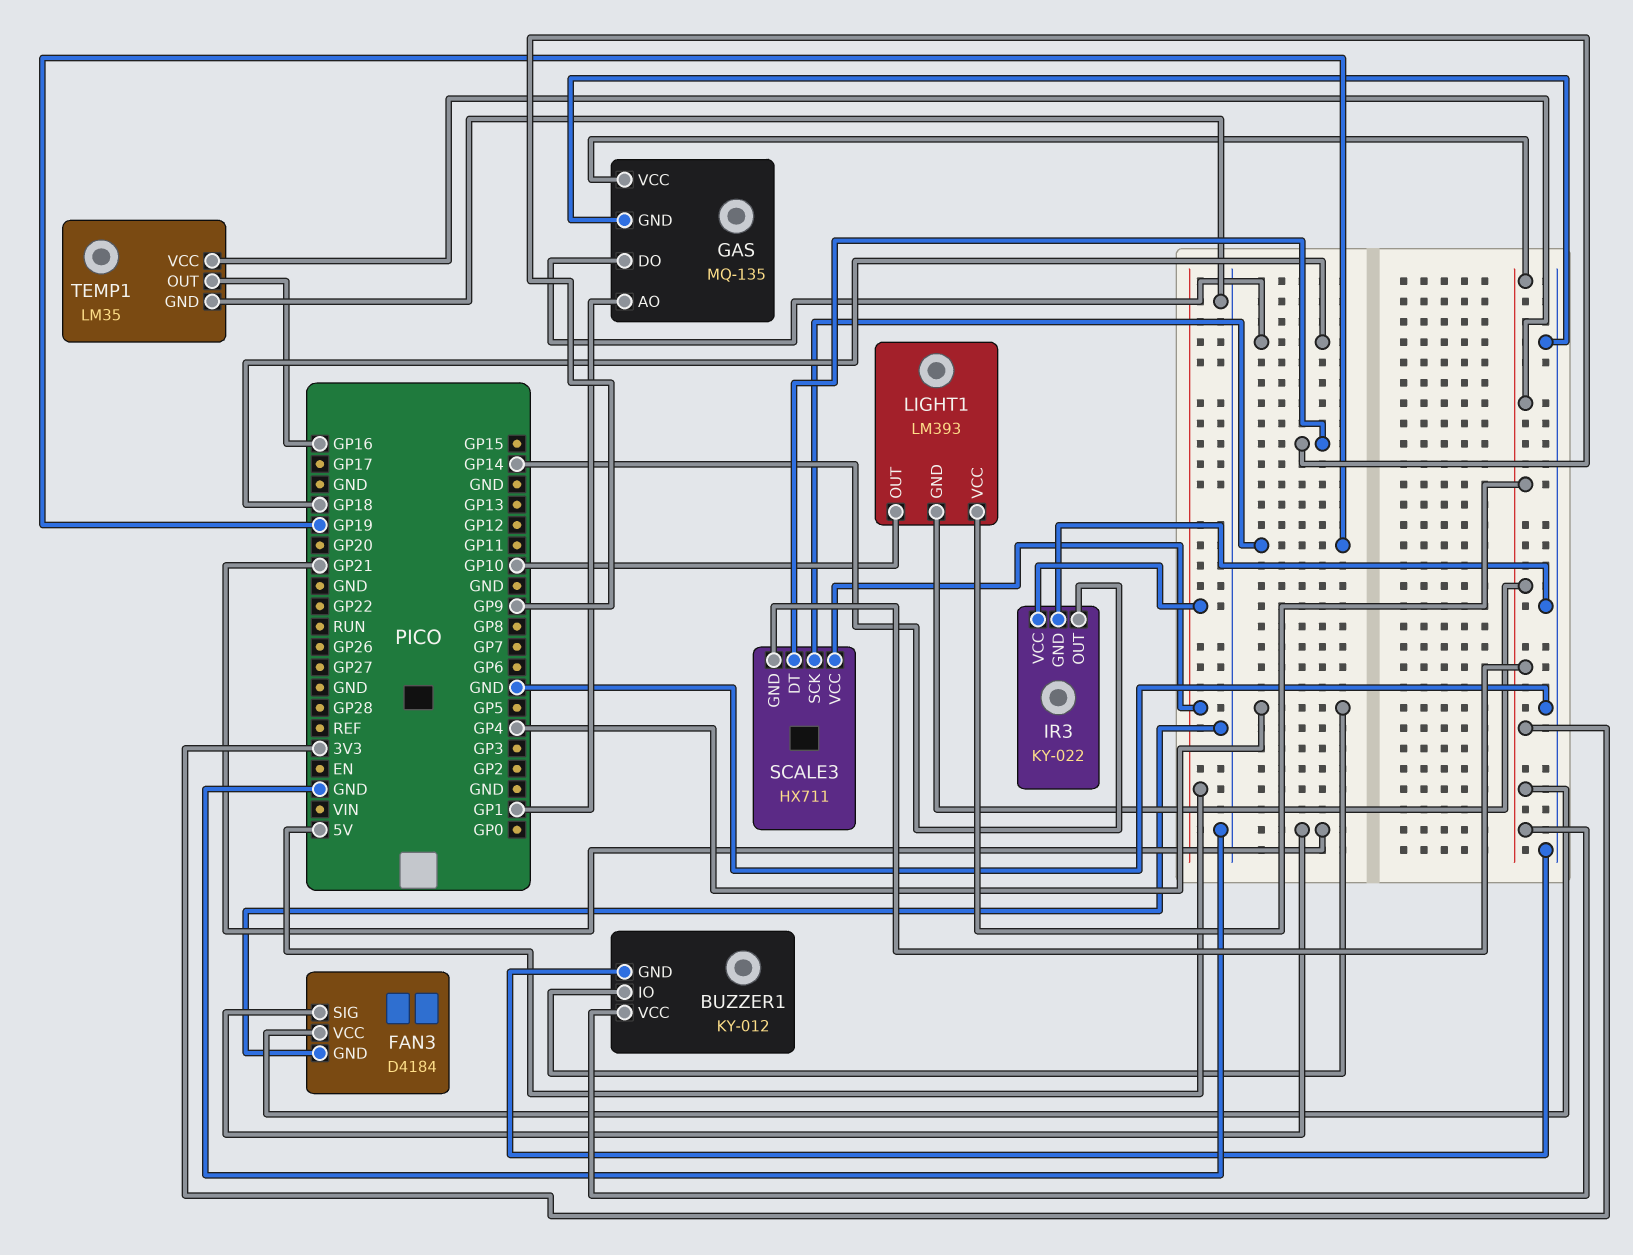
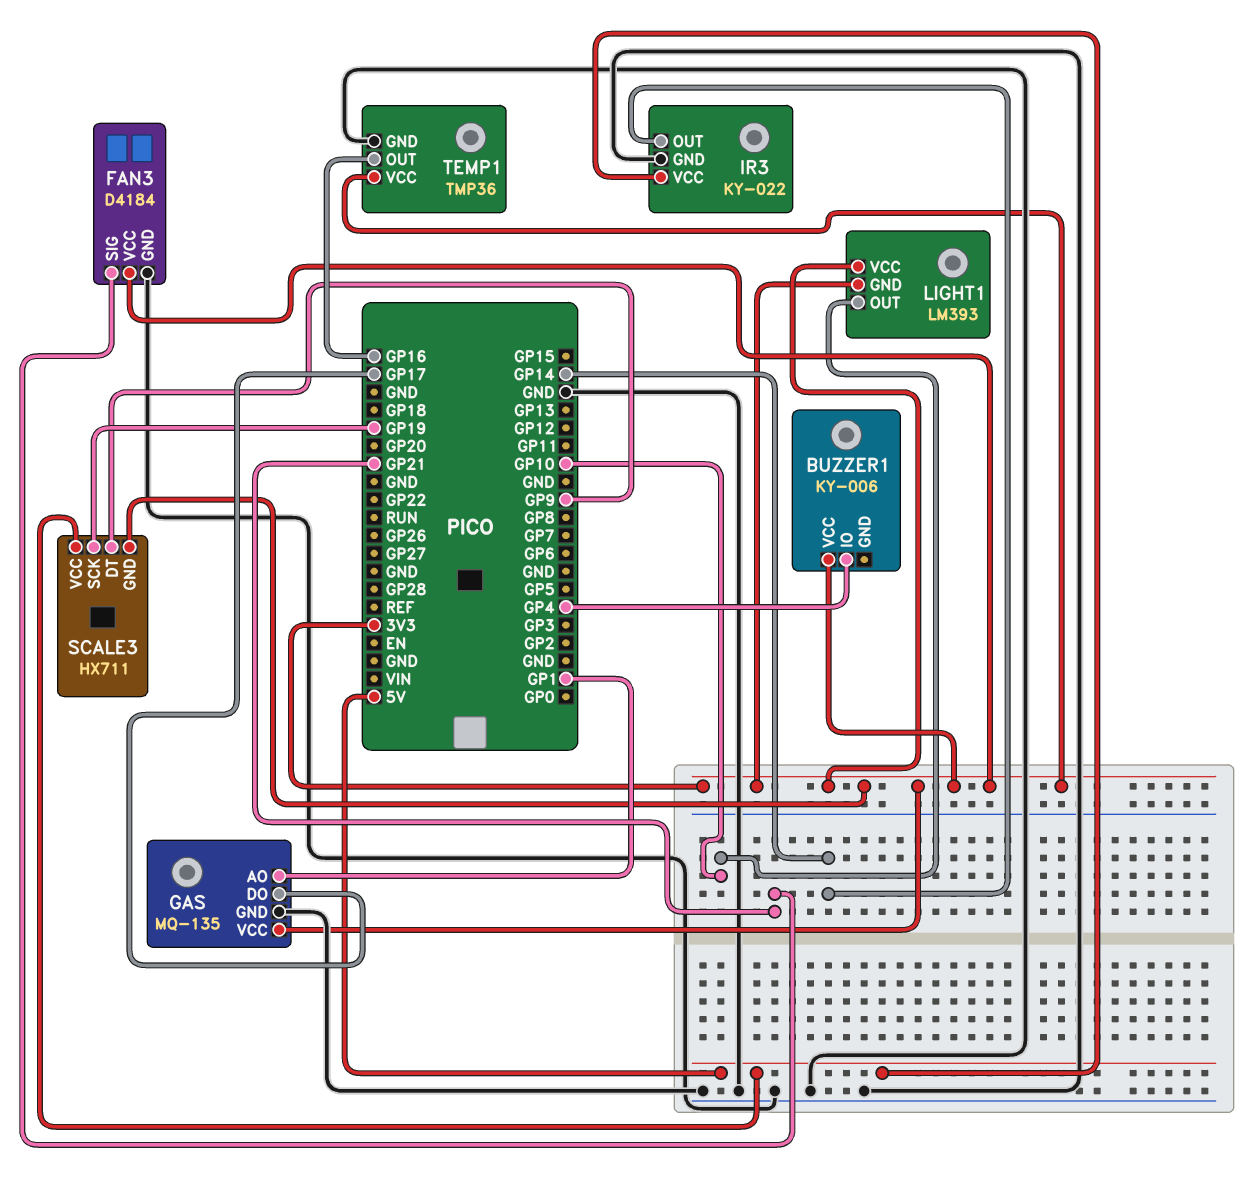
BUZZER1: KY-012 -> KY-006
BUZZER1 pin GND: GND -> none
GAS pin DO: GP18 -> GP17
TEMP1: LM35 -> TMP36

